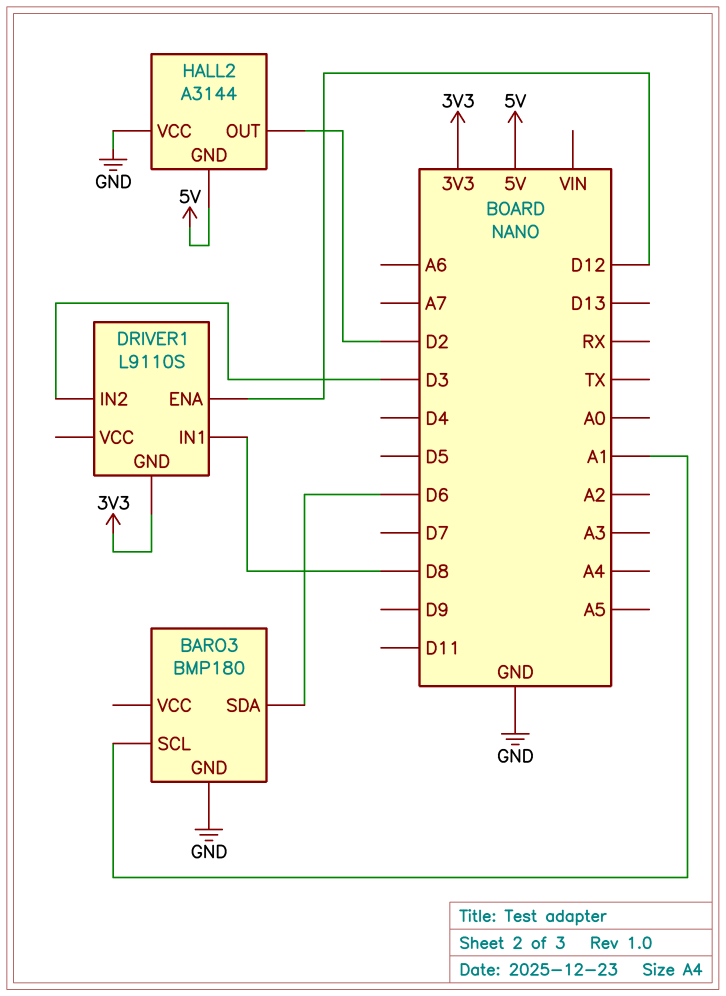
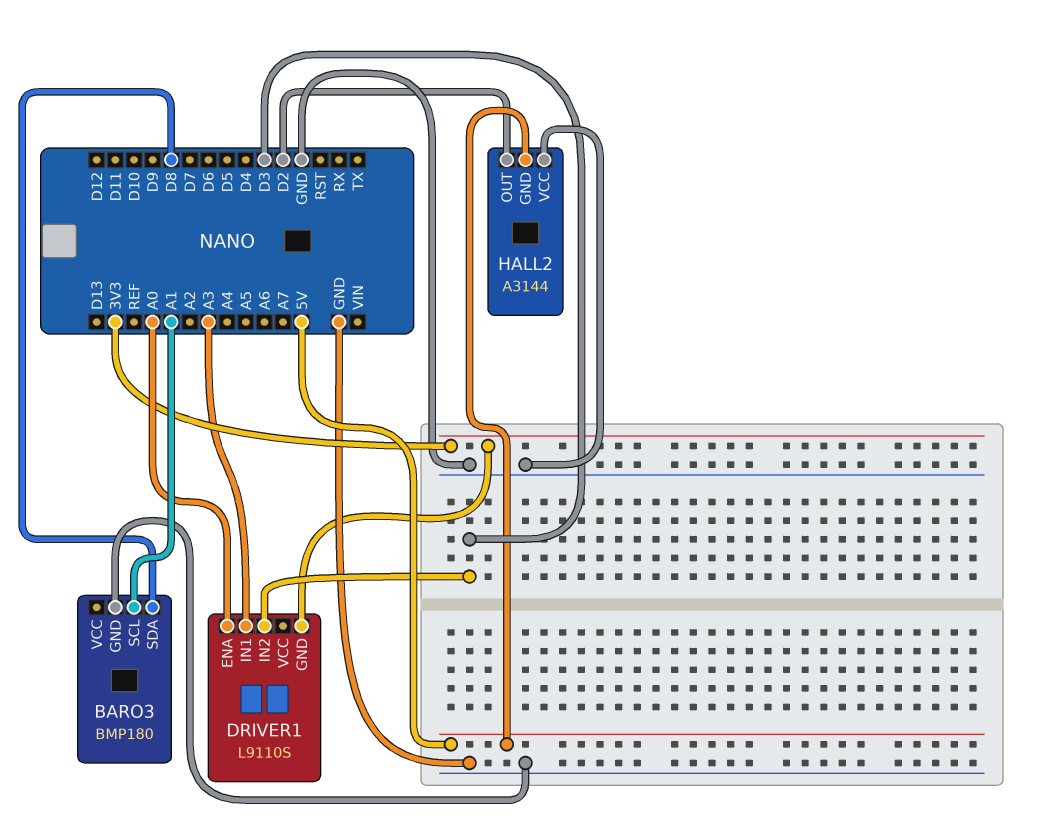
BARO3 pin SDA: D6 -> D8
DRIVER1 pin ENA: D12 -> A0
DRIVER1 pin IN1: D8 -> A3

